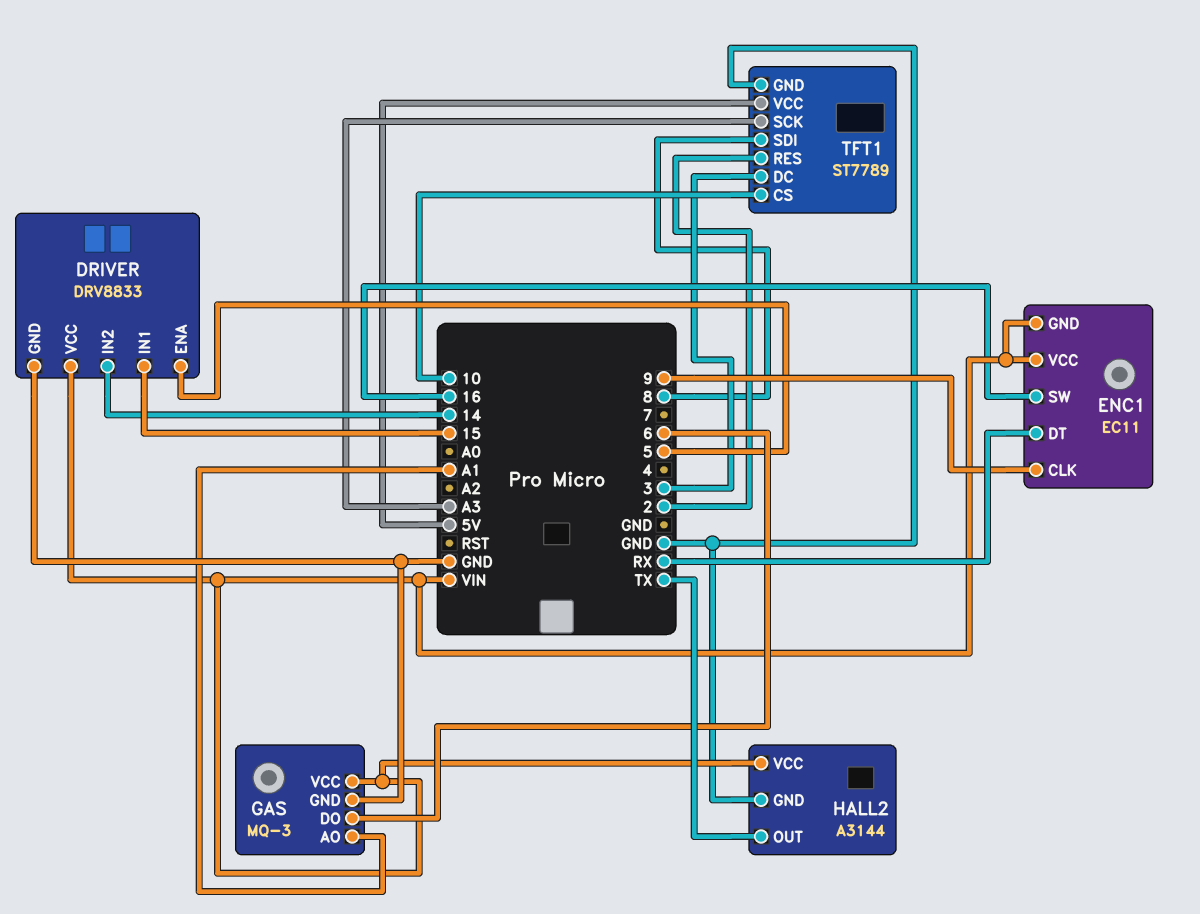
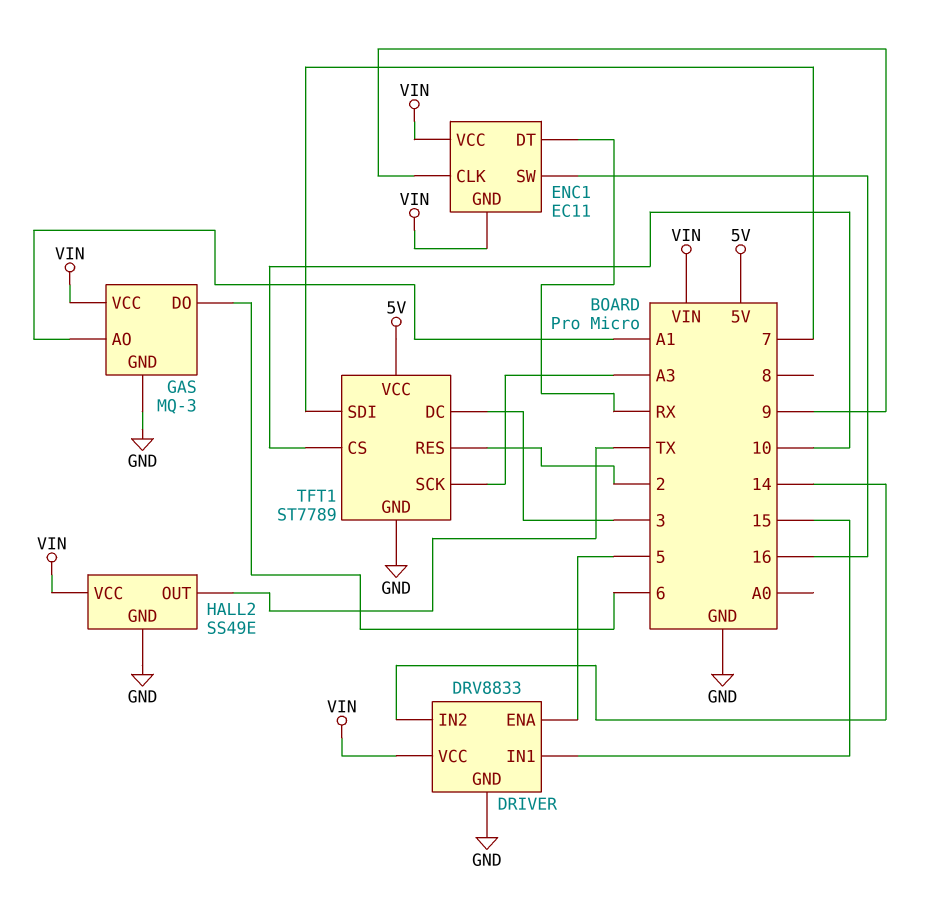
HALL2: A3144 -> SS49E
TFT1 pin SDI: 8 -> 7

